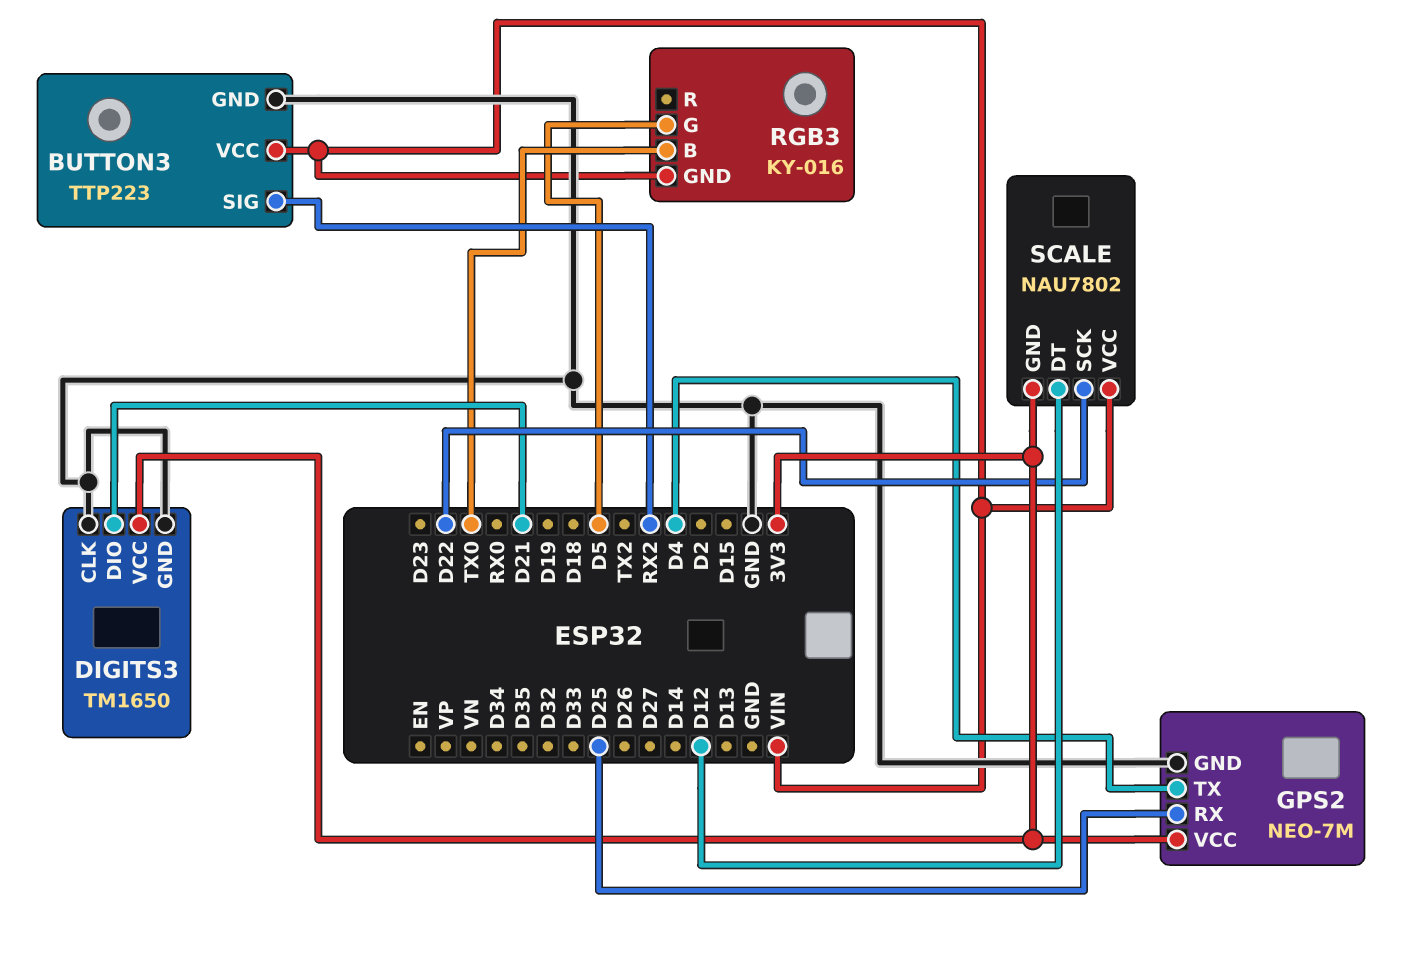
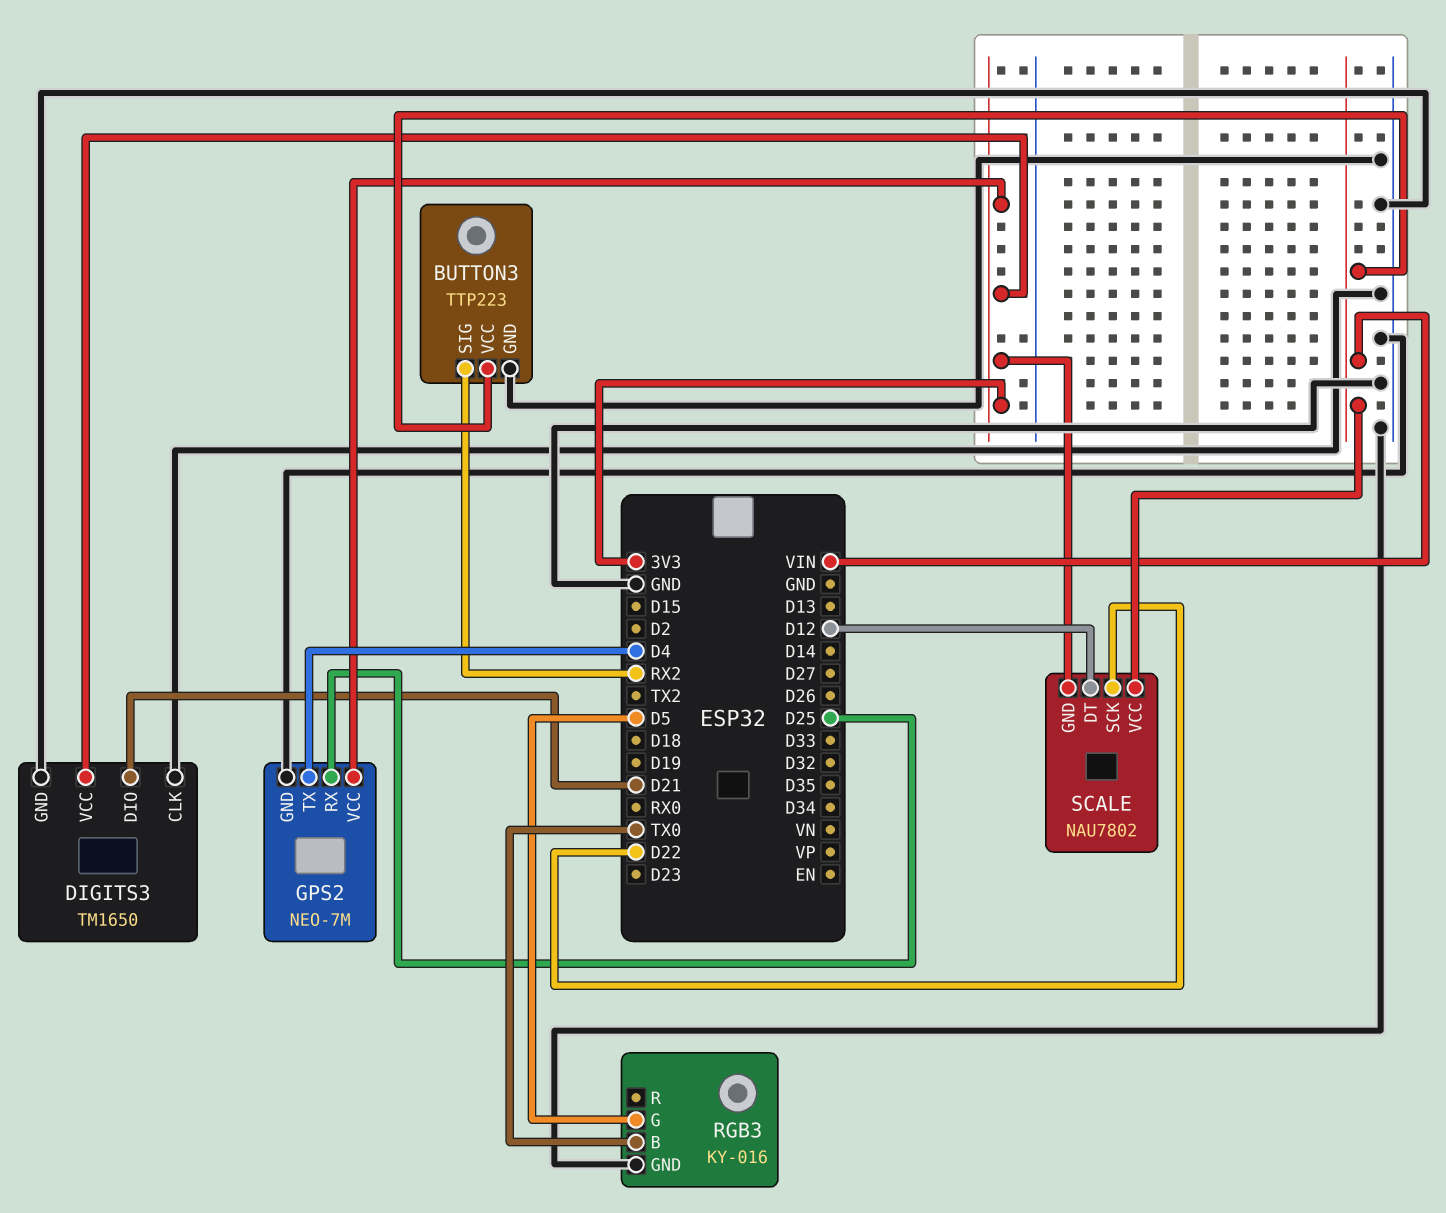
RGB3 pin GND: VIN -> GND

